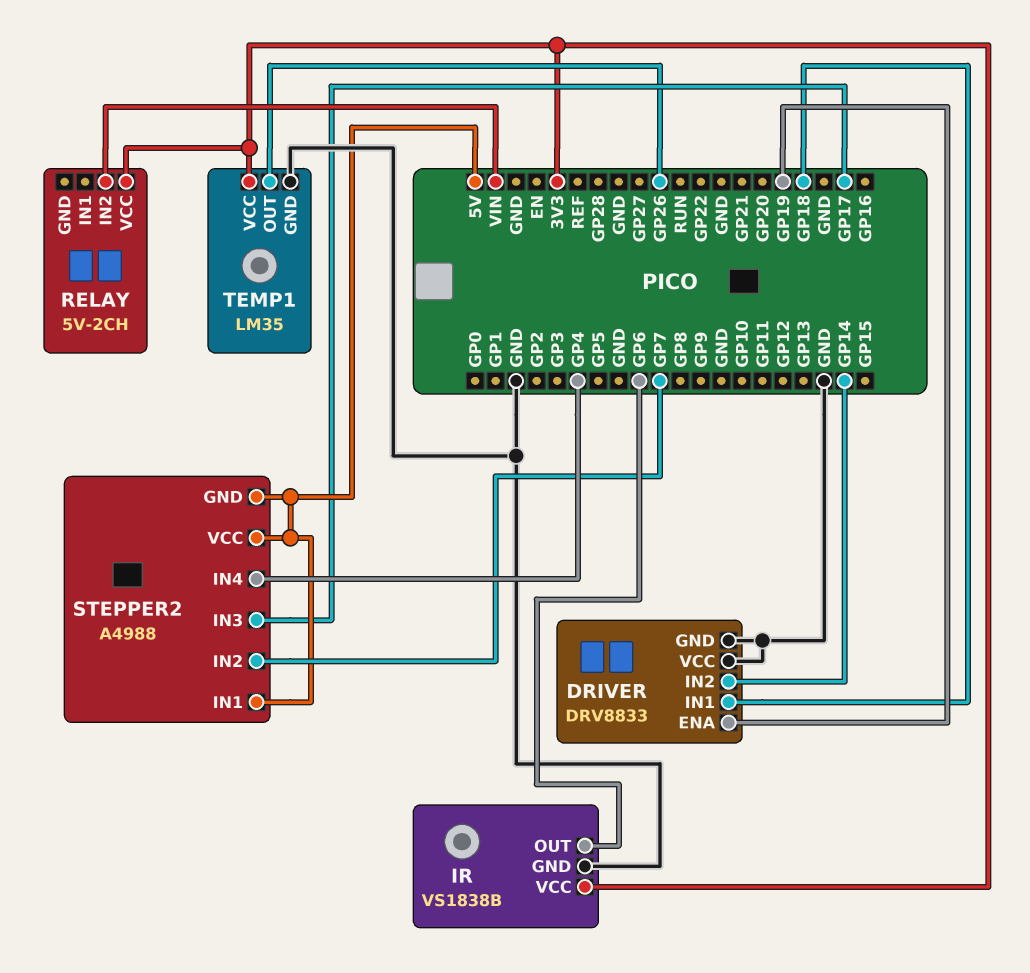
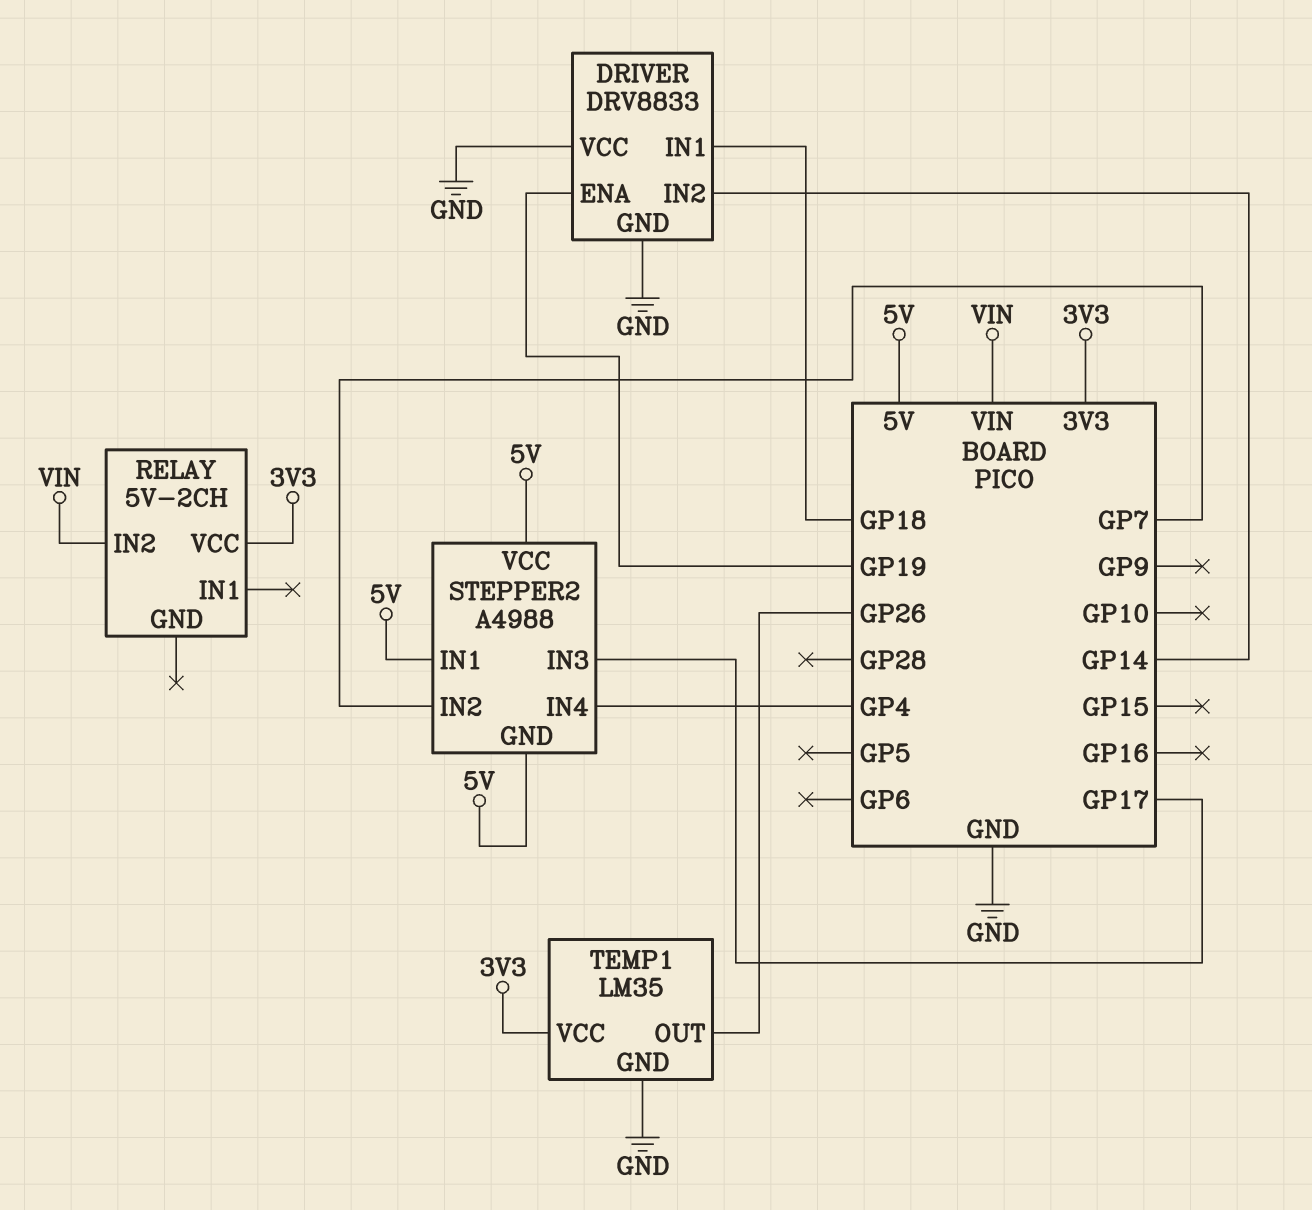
IR: VS1838B -> none
IR pin GND: GND -> none
IR pin OUT: GP6 -> none
IR pin VCC: 3V3 -> none

